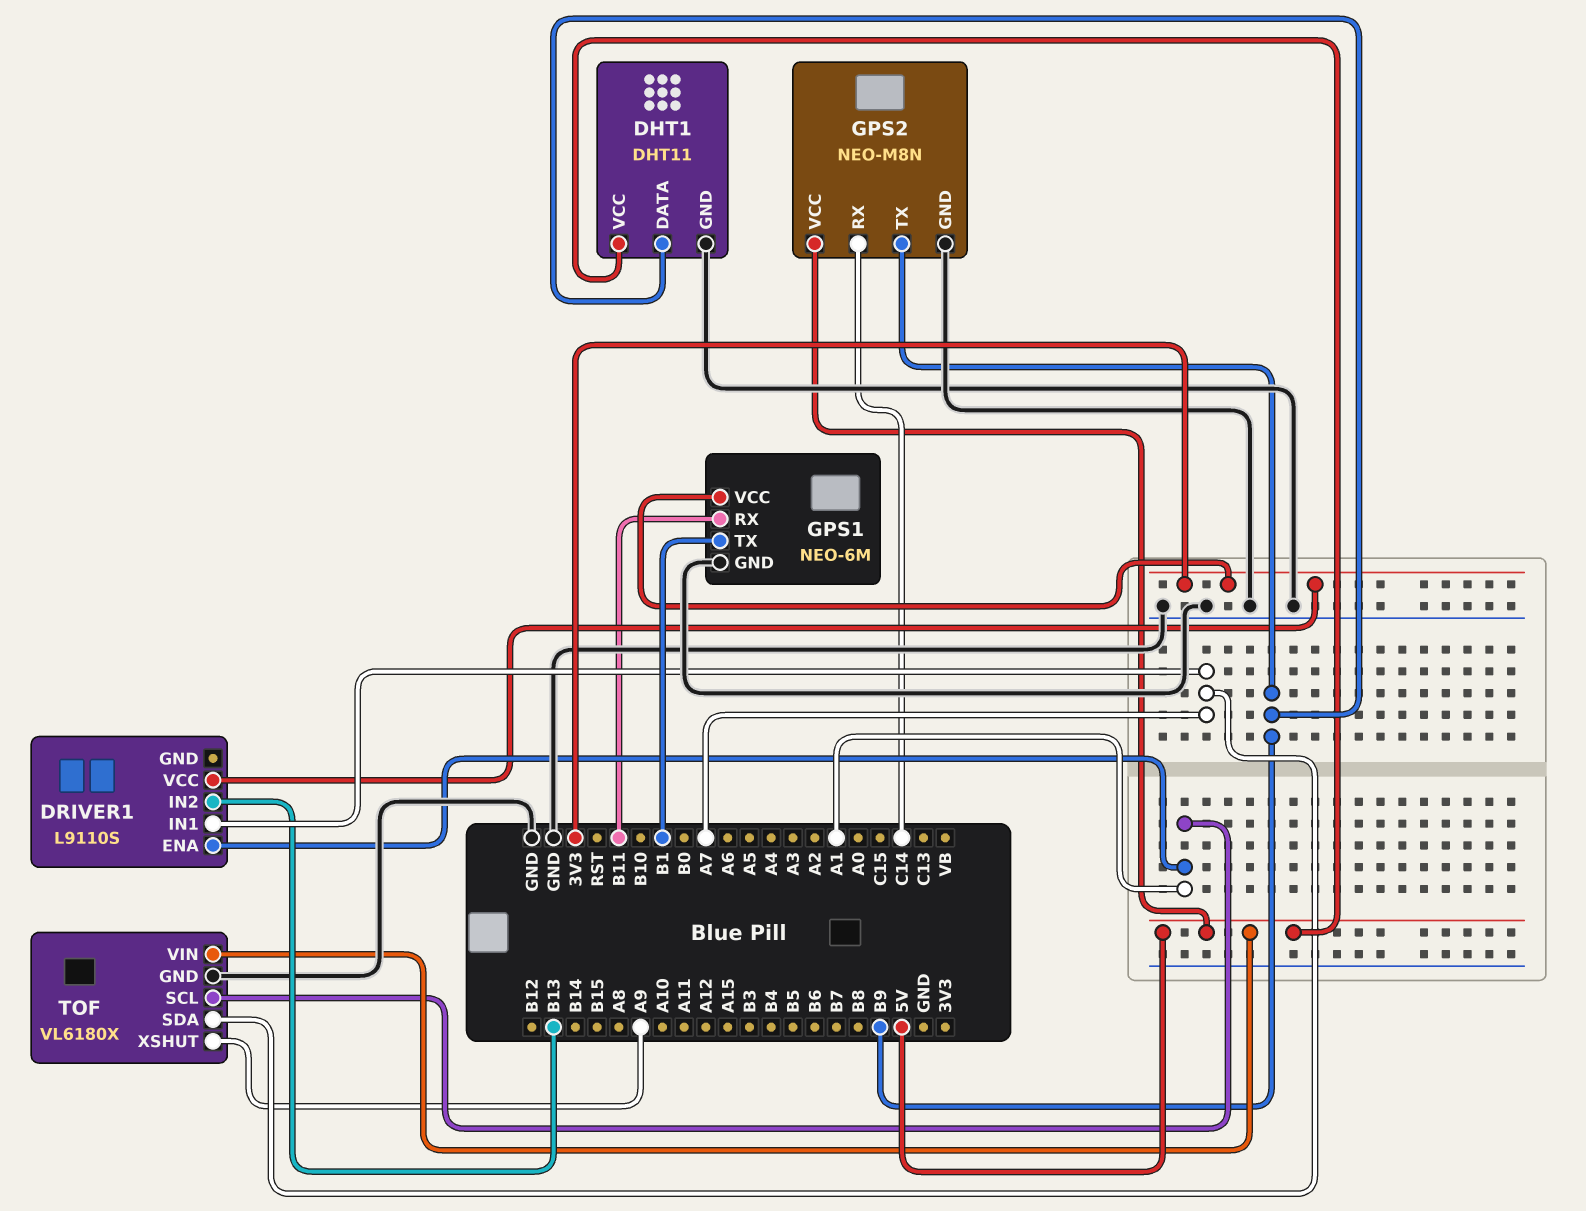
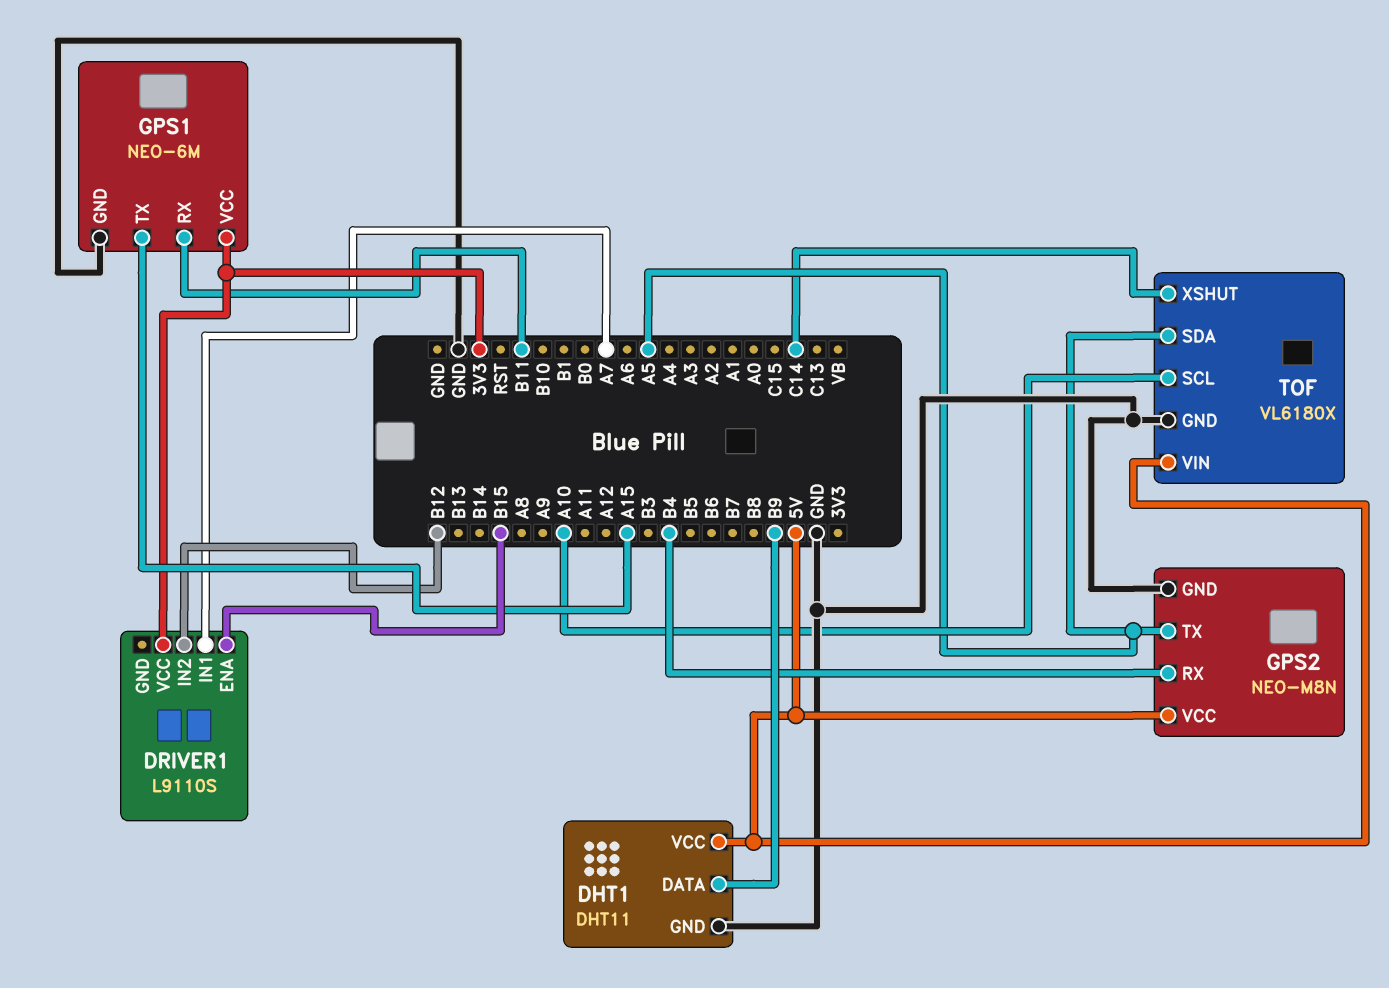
DRIVER1 pin ENA: A1 -> B15
DRIVER1 pin IN2: B13 -> B12
GPS1 pin TX: B1 -> A15
GPS2 pin RX: C14 -> B4
GPS2 pin TX: B9 -> A5
TOF pin SCL: A1 -> A10
TOF pin SDA: A7 -> A5
TOF pin XSHUT: A9 -> C14

